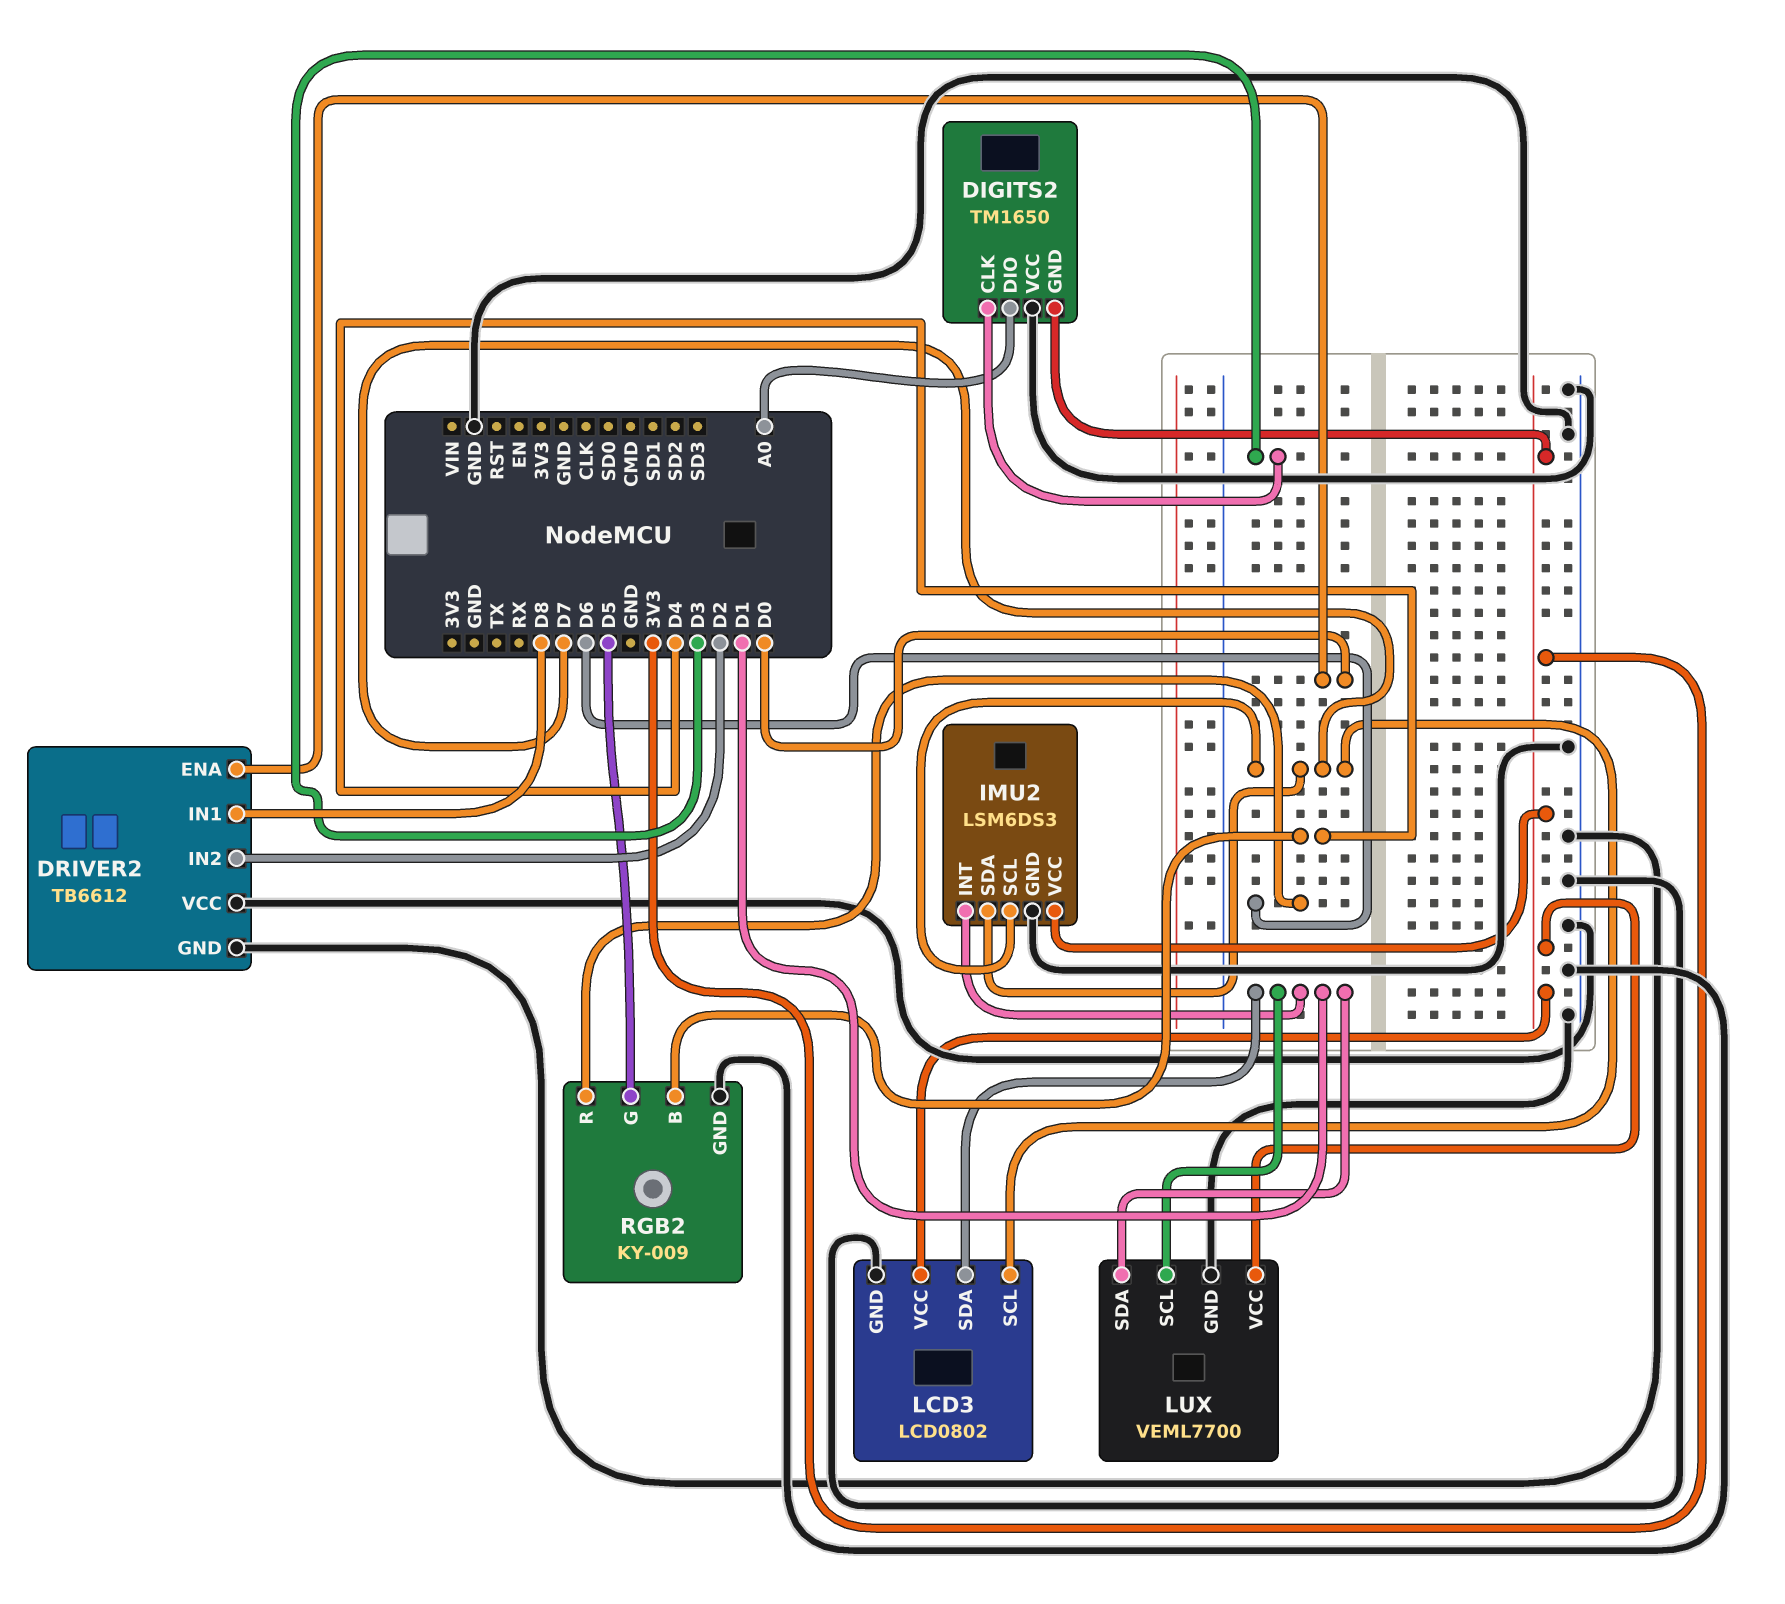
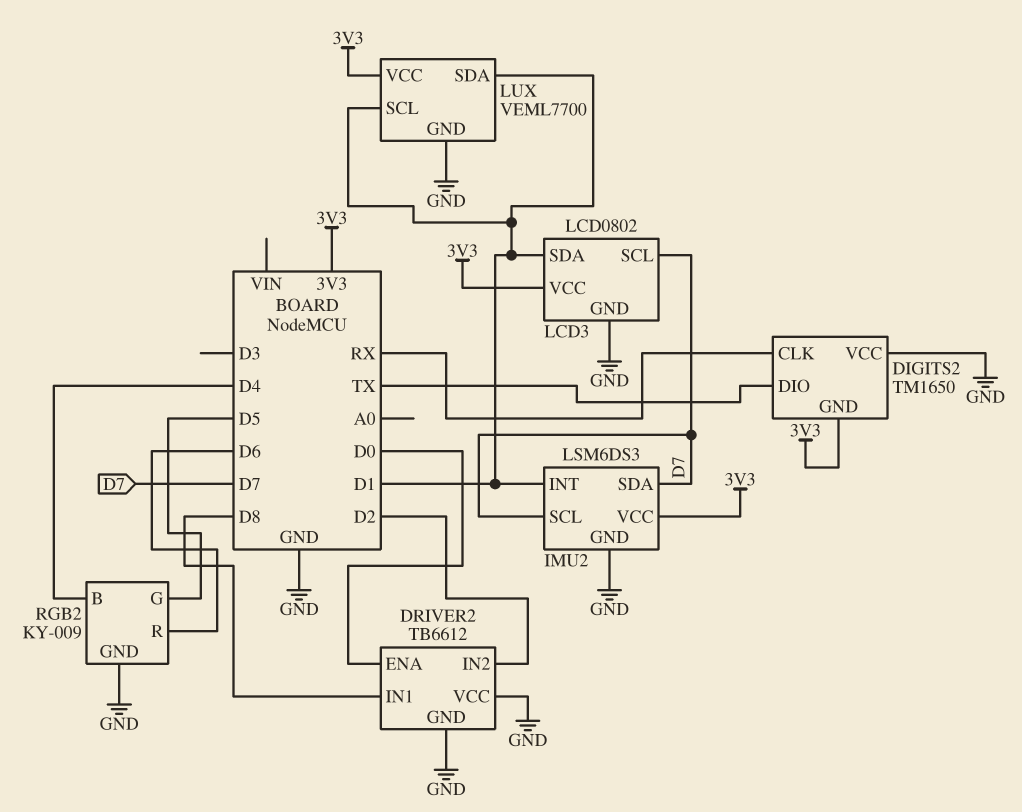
DIGITS2 pin CLK: D3 -> RX
DIGITS2 pin DIO: A0 -> TX

